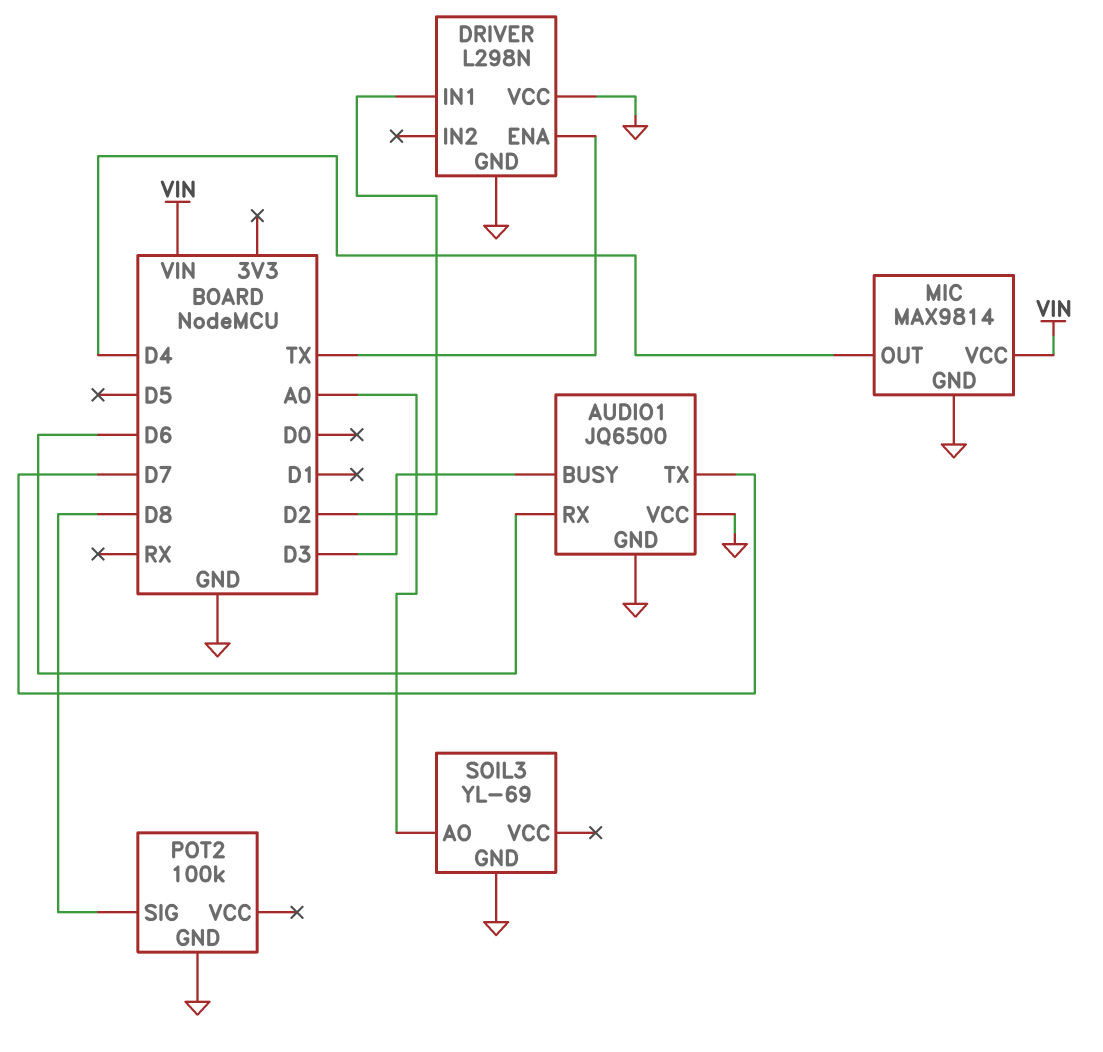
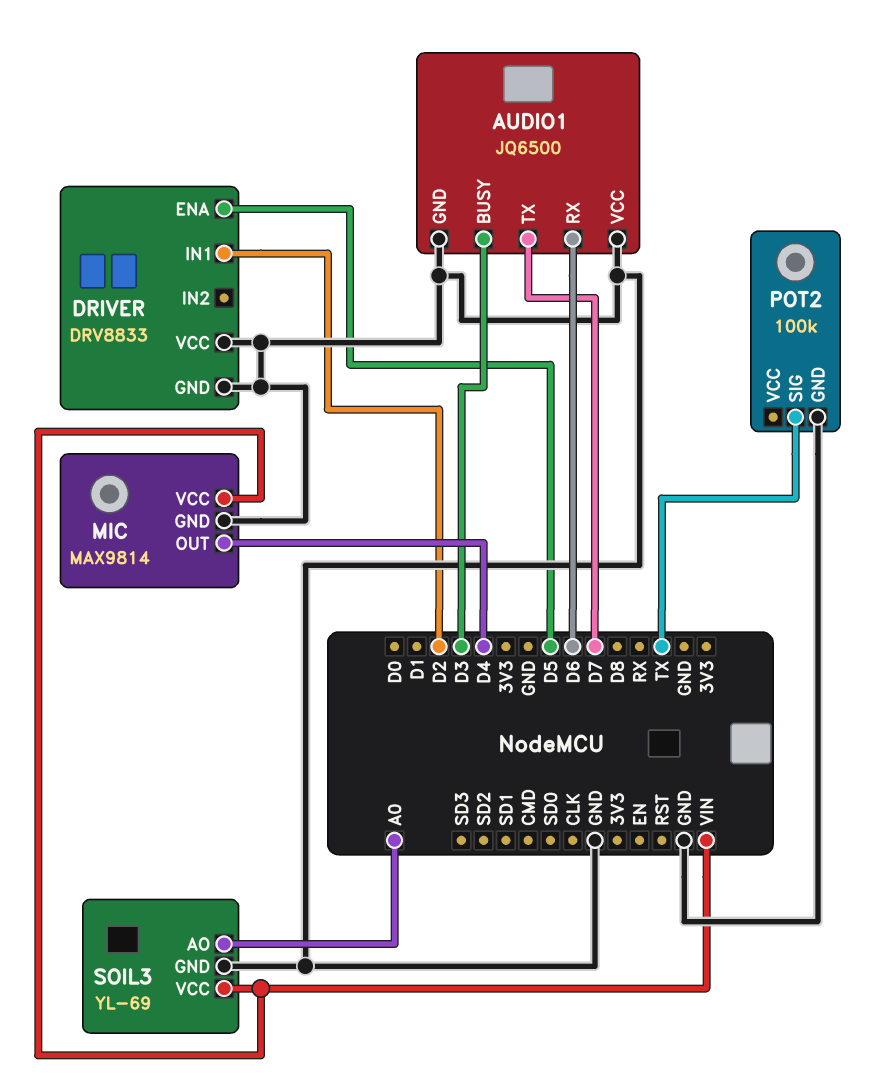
DRIVER: L298N -> DRV8833
DRIVER pin ENA: TX -> D5
POT2 pin SIG: D8 -> TX
SOIL3 pin VCC: none -> VIN

